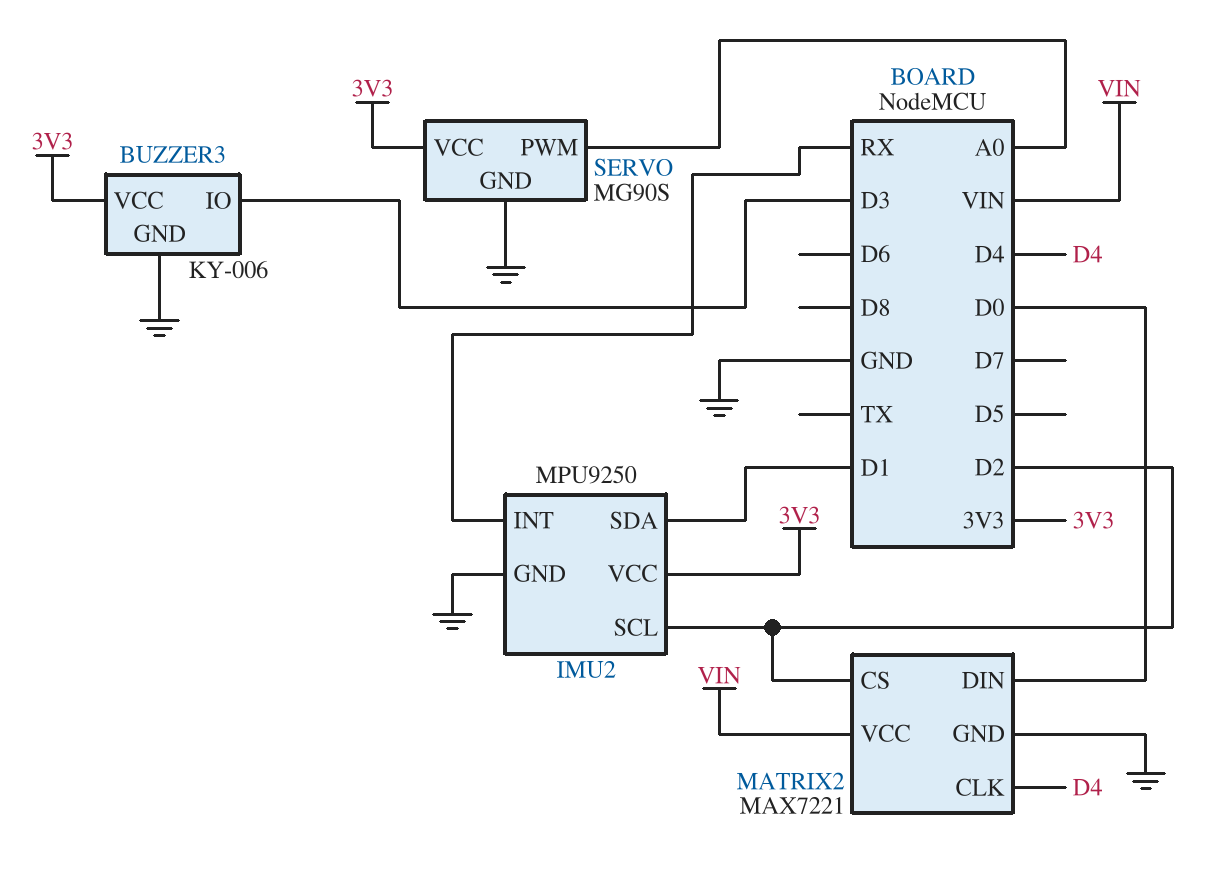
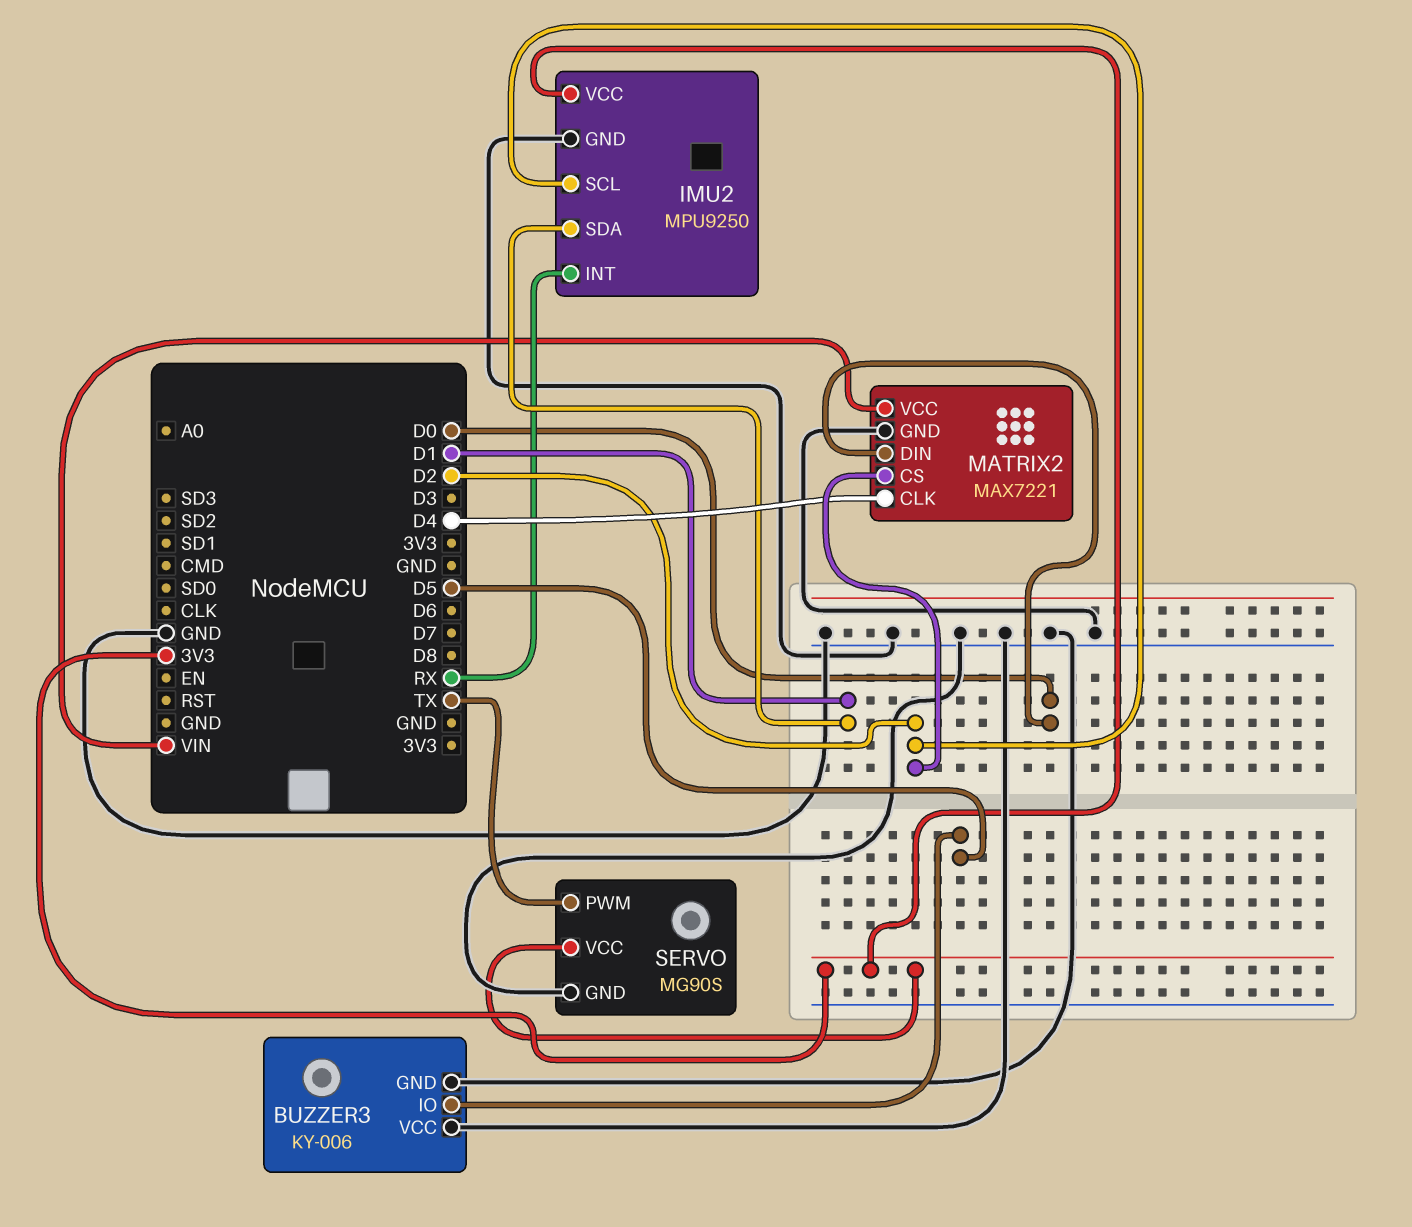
BUZZER3 pin IO: D3 -> D5
BUZZER3 pin VCC: 3V3 -> GND
SERVO pin PWM: A0 -> TX

